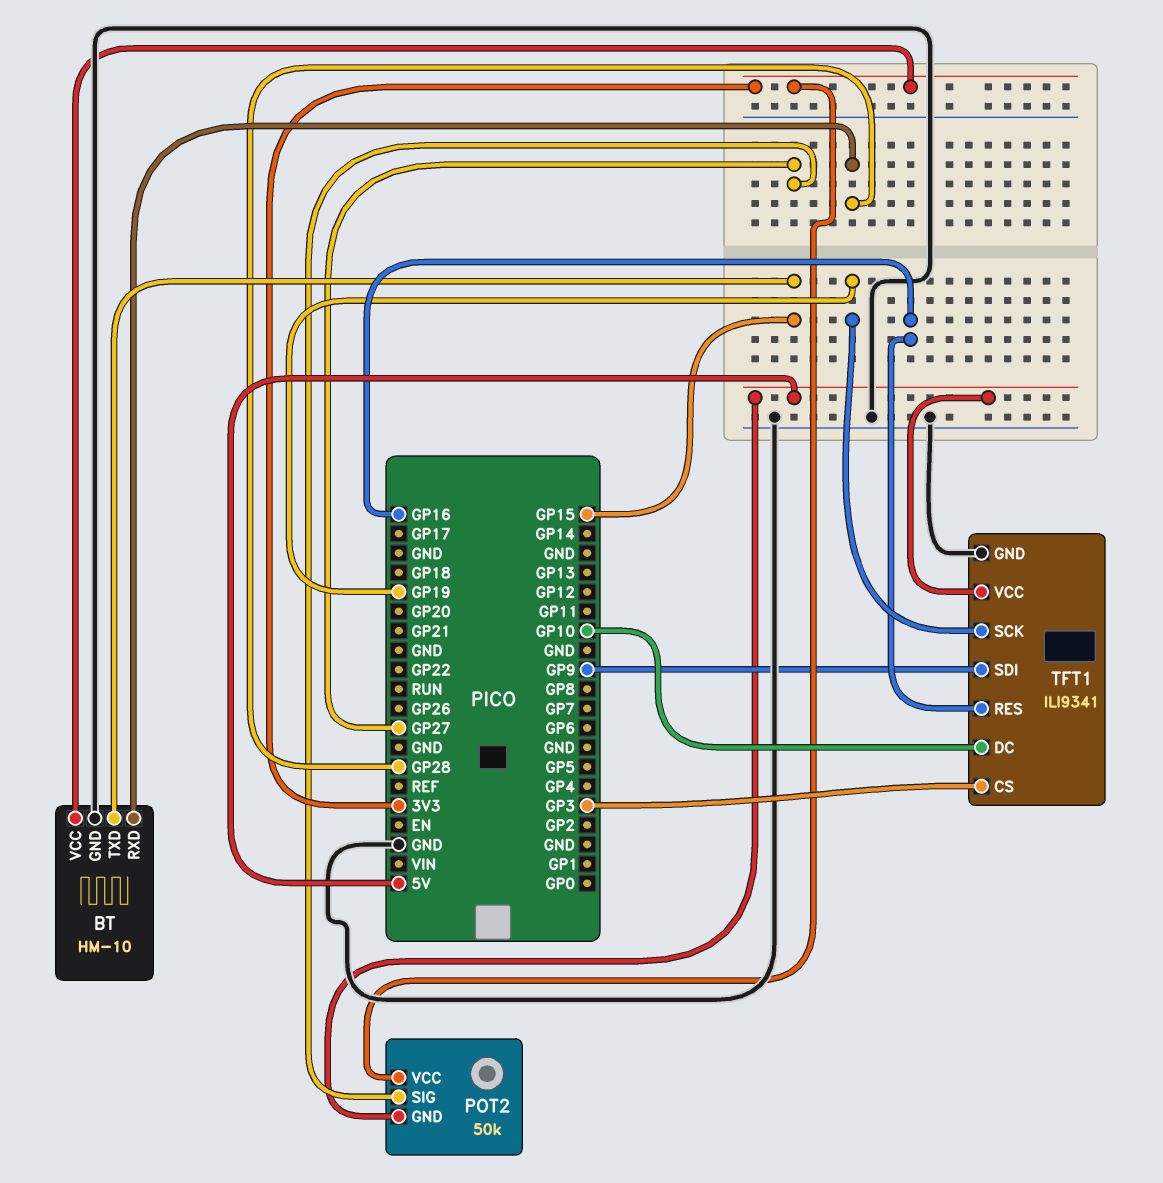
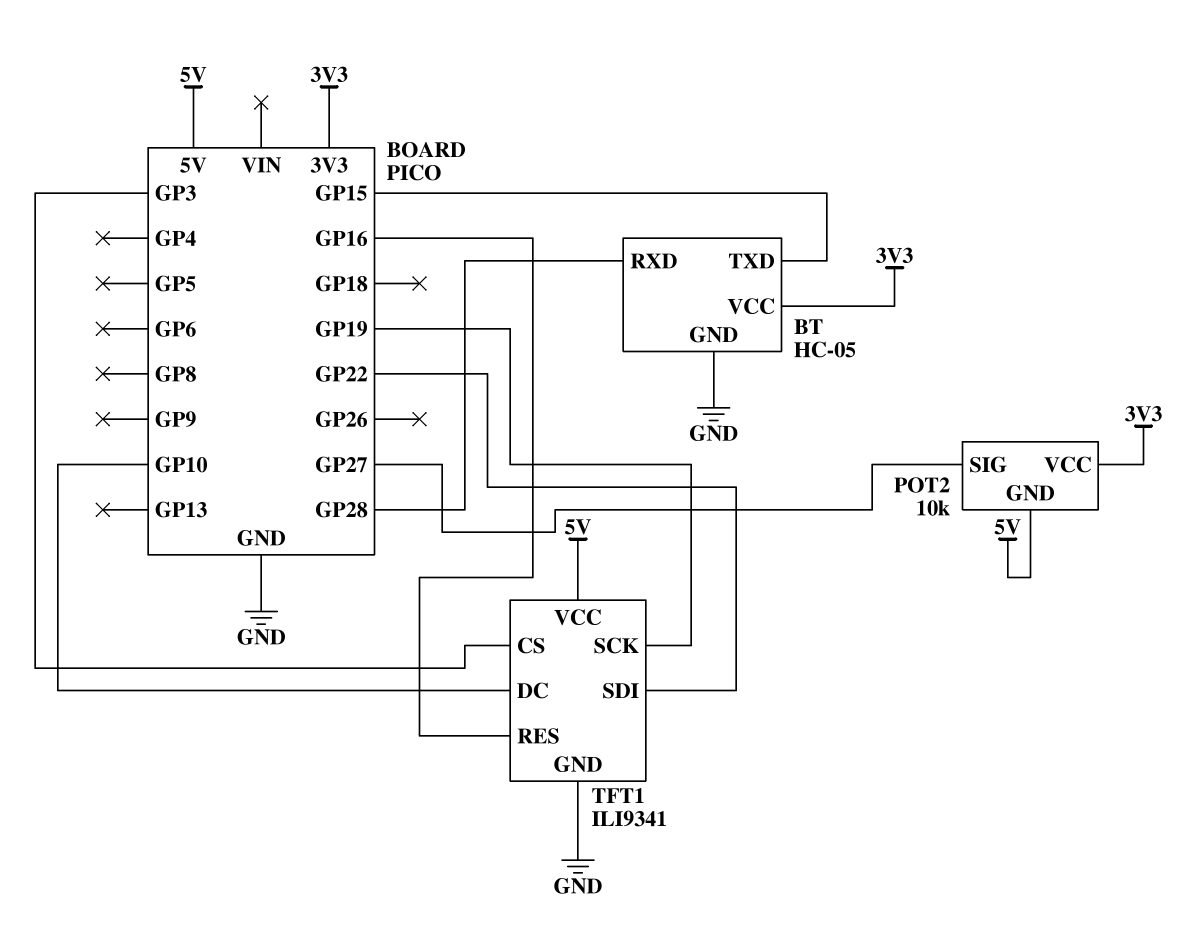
BT: HM-10 -> HC-05
POT2: 50k -> 10k
TFT1 pin SDI: GP9 -> GP22

